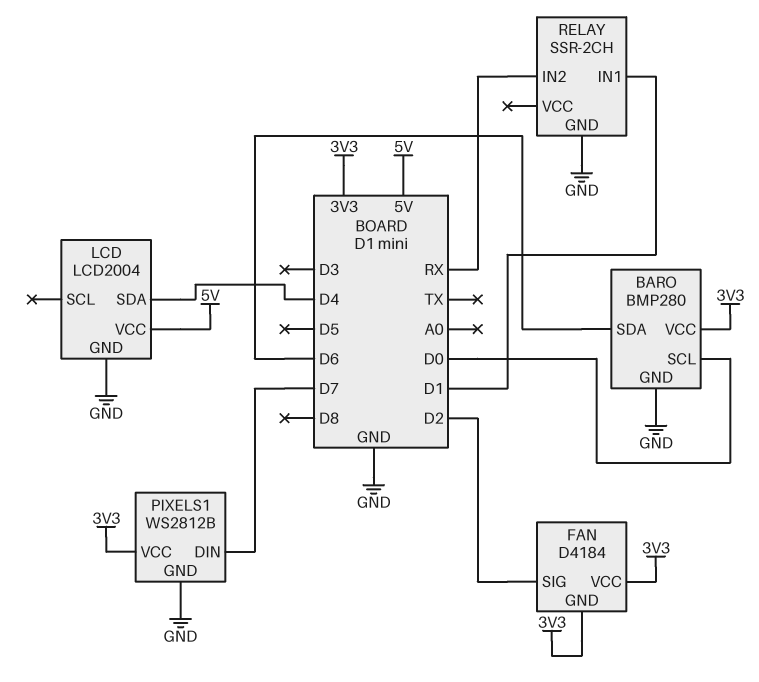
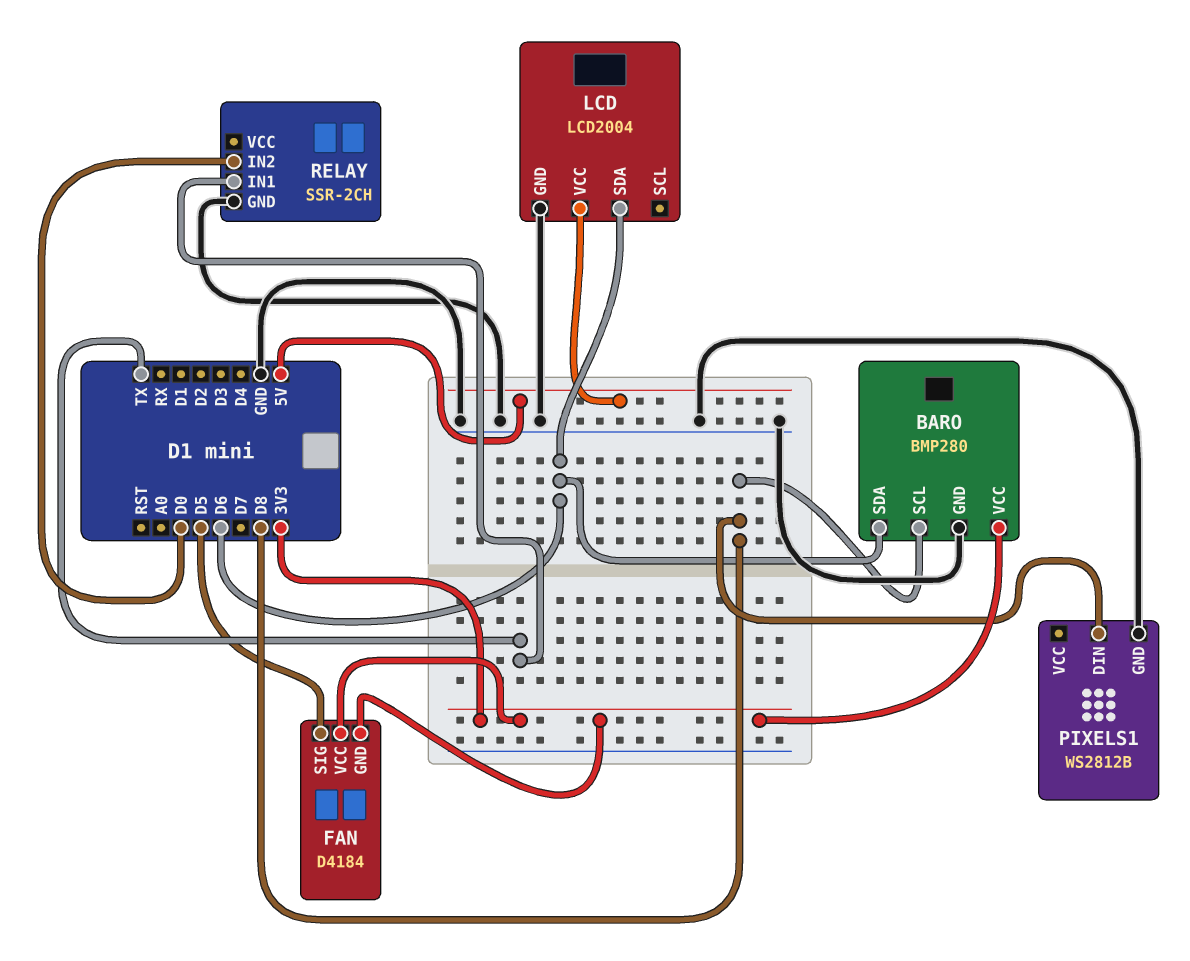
BARO pin SCL: D0 -> D8
FAN pin SIG: D2 -> D5
LCD pin SDA: D4 -> D6
PIXELS1 pin DIN: D7 -> D8
PIXELS1 pin VCC: 3V3 -> none
RELAY pin IN1: D1 -> TX
RELAY pin IN2: RX -> D0

